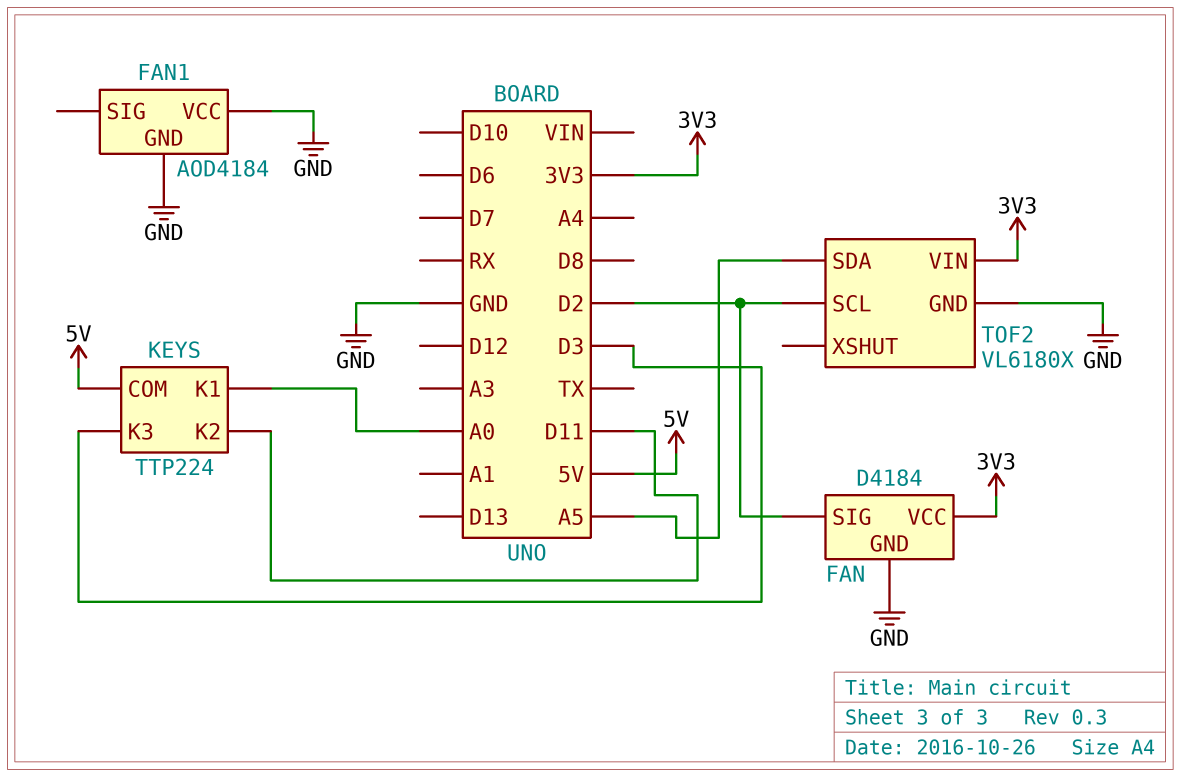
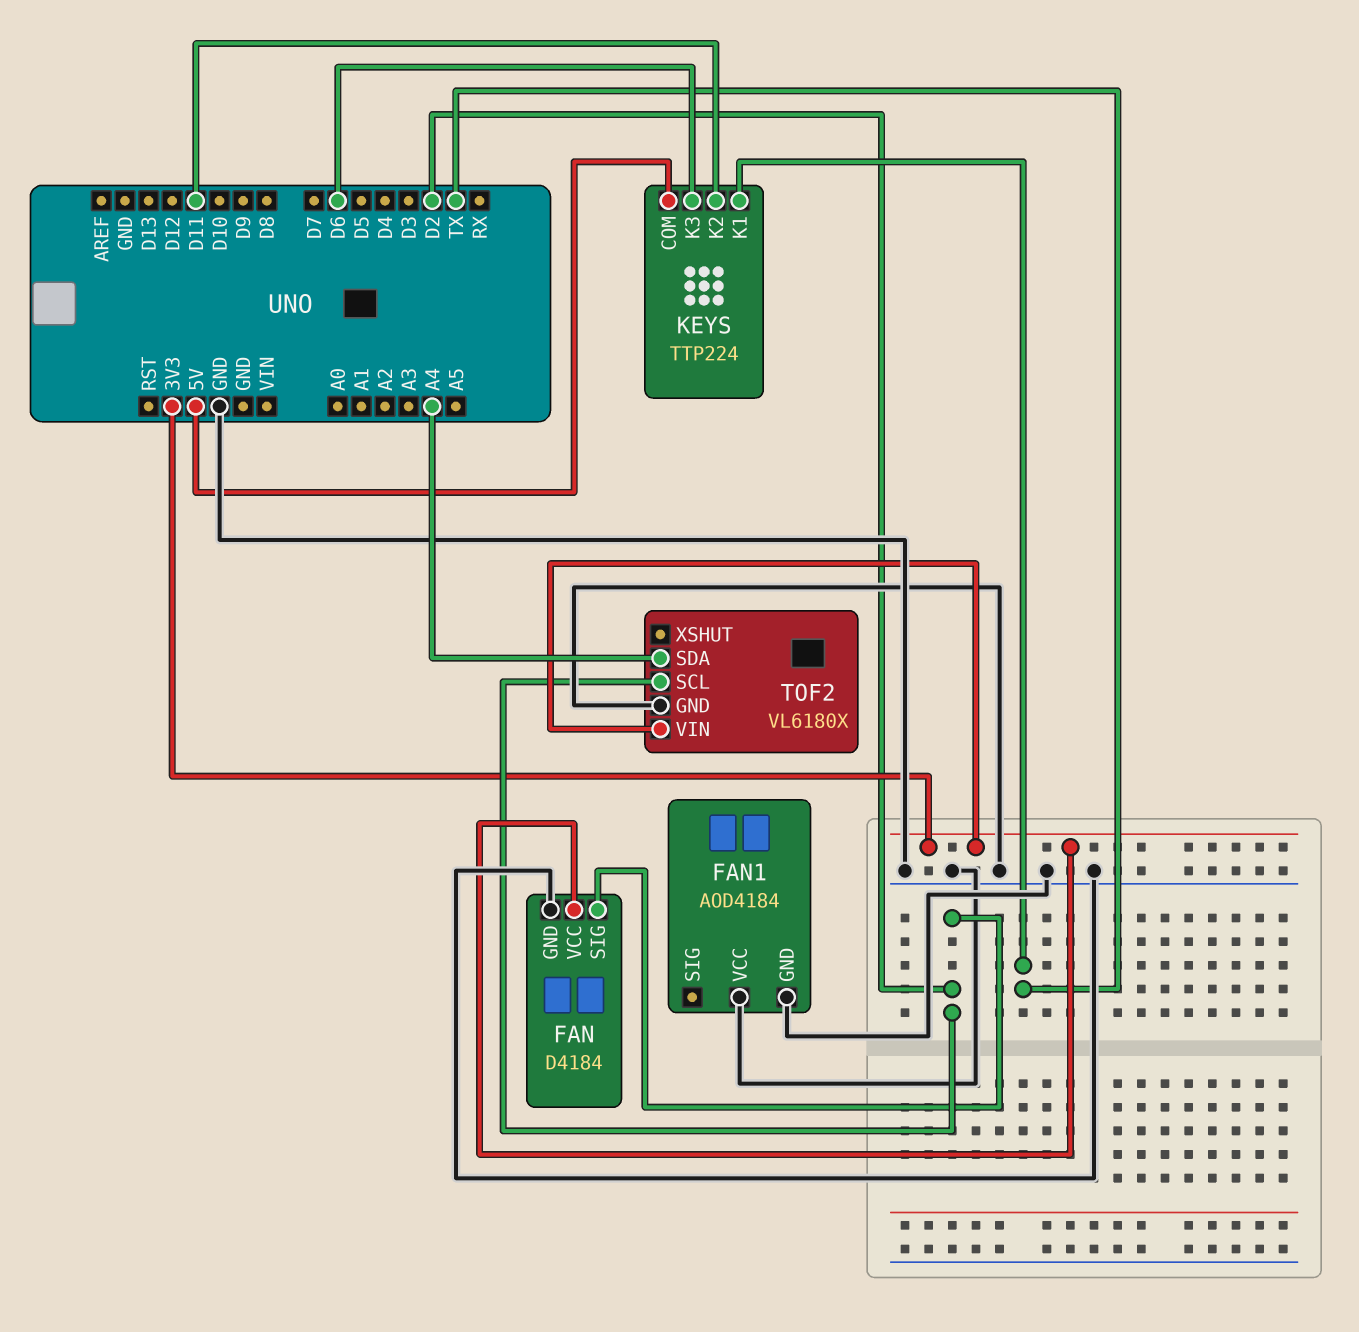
KEYS pin K1: A0 -> TX
KEYS pin K3: D3 -> D6
TOF2 pin SDA: A5 -> A4

